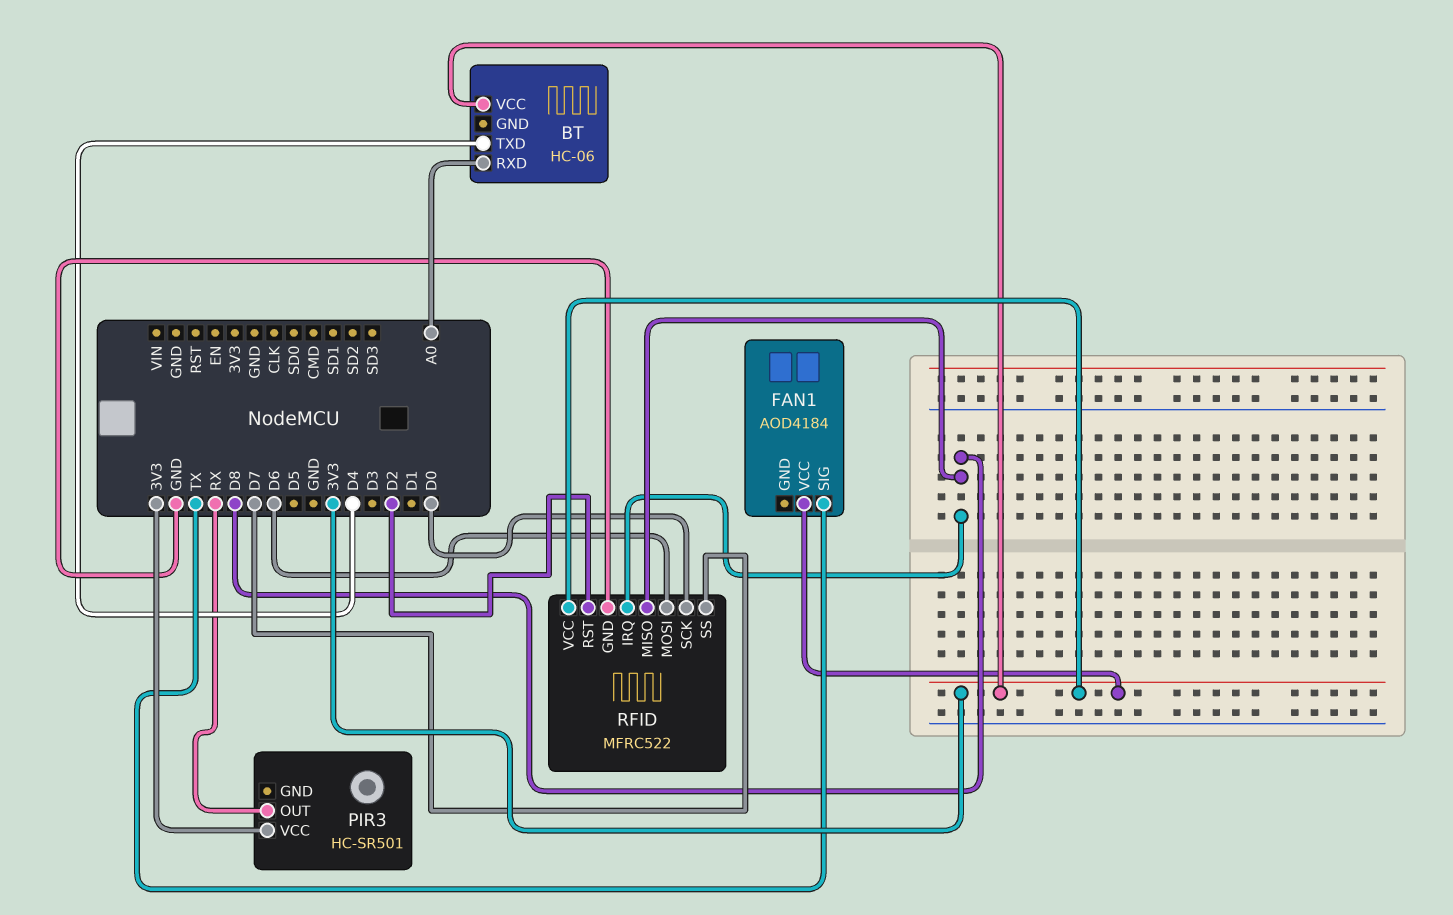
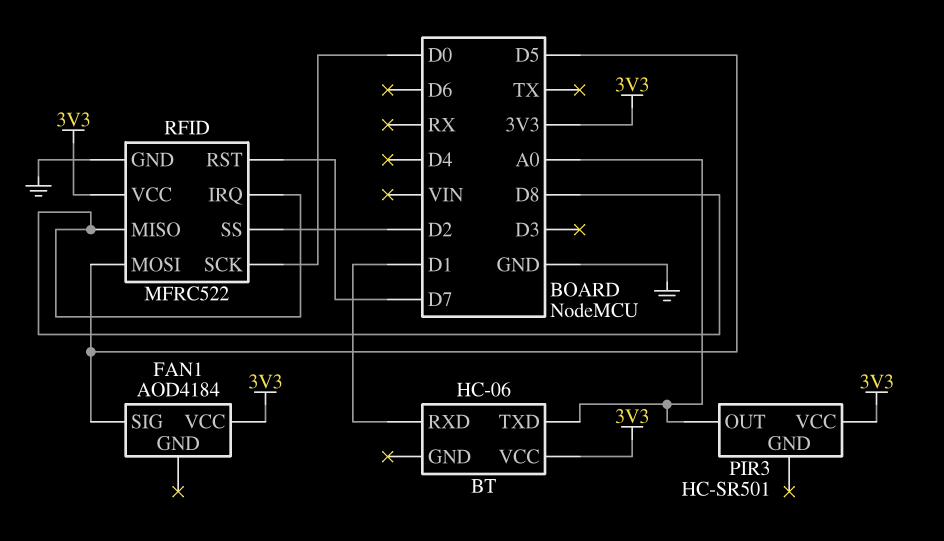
BT pin RXD: A0 -> D1
BT pin TXD: D4 -> A0
FAN1 pin SIG: TX -> D5
PIR3 pin OUT: RX -> A0
RFID pin MOSI: D6 -> D5
RFID pin RST: D2 -> D7
RFID pin SS: D7 -> D2

